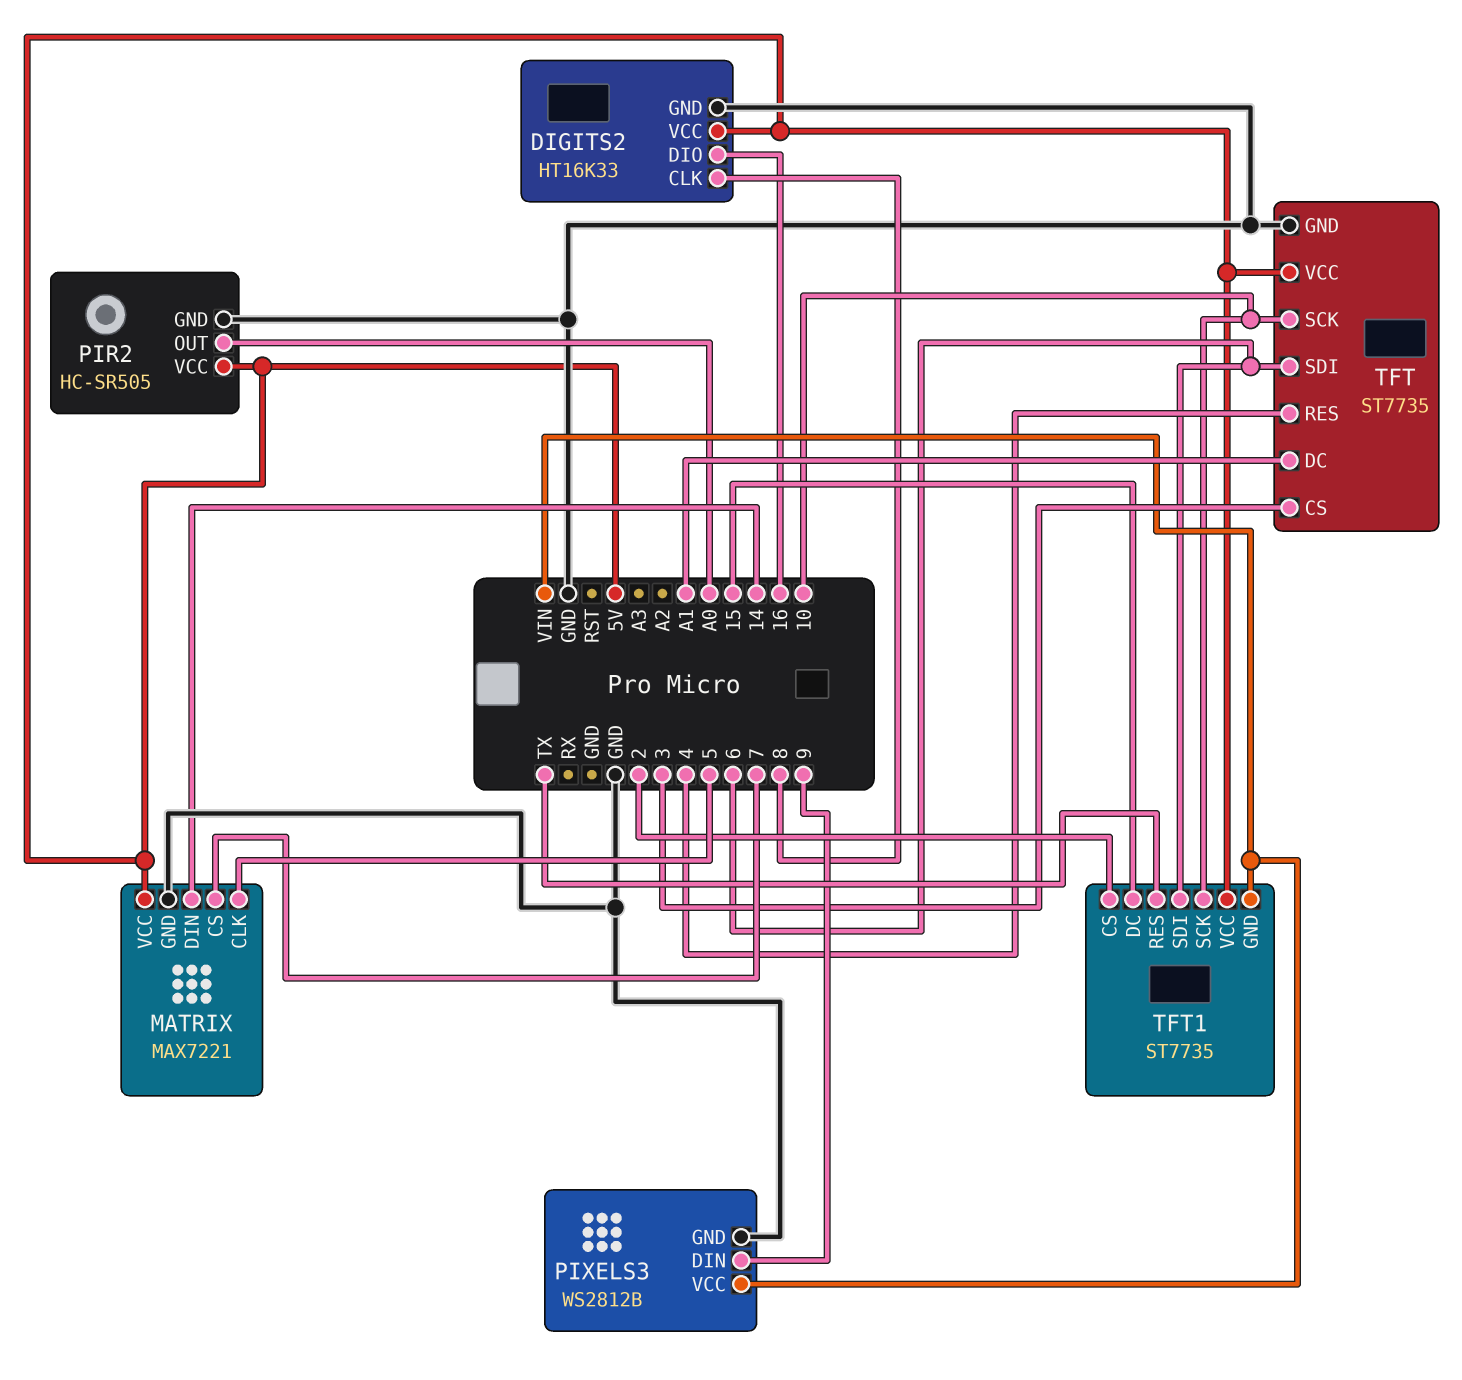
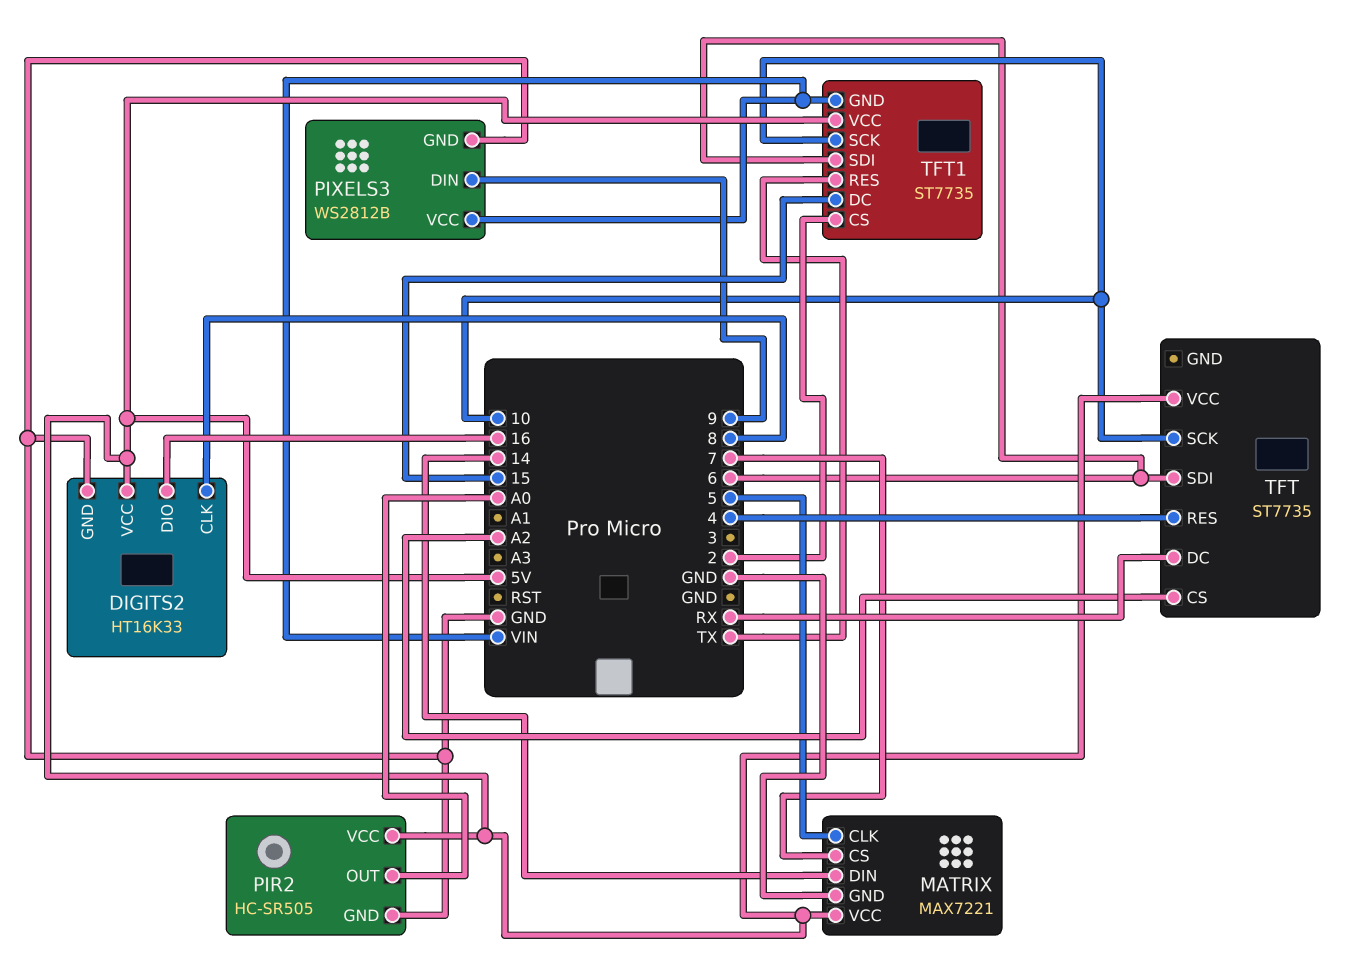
TFT pin CS: 3 -> A2
TFT pin DC: A1 -> RX
TFT pin GND: GND -> none

